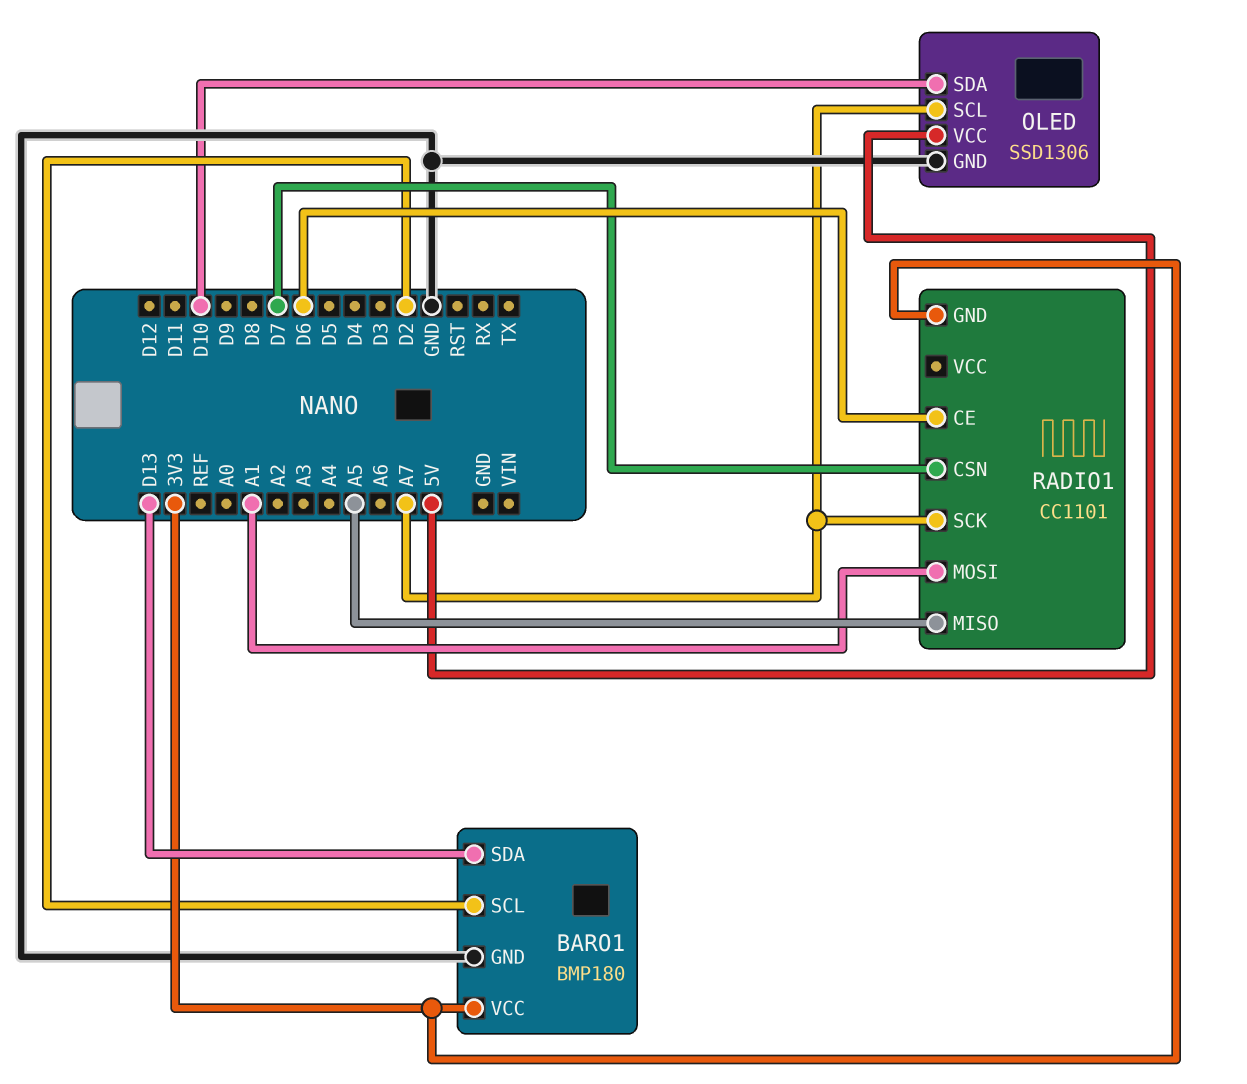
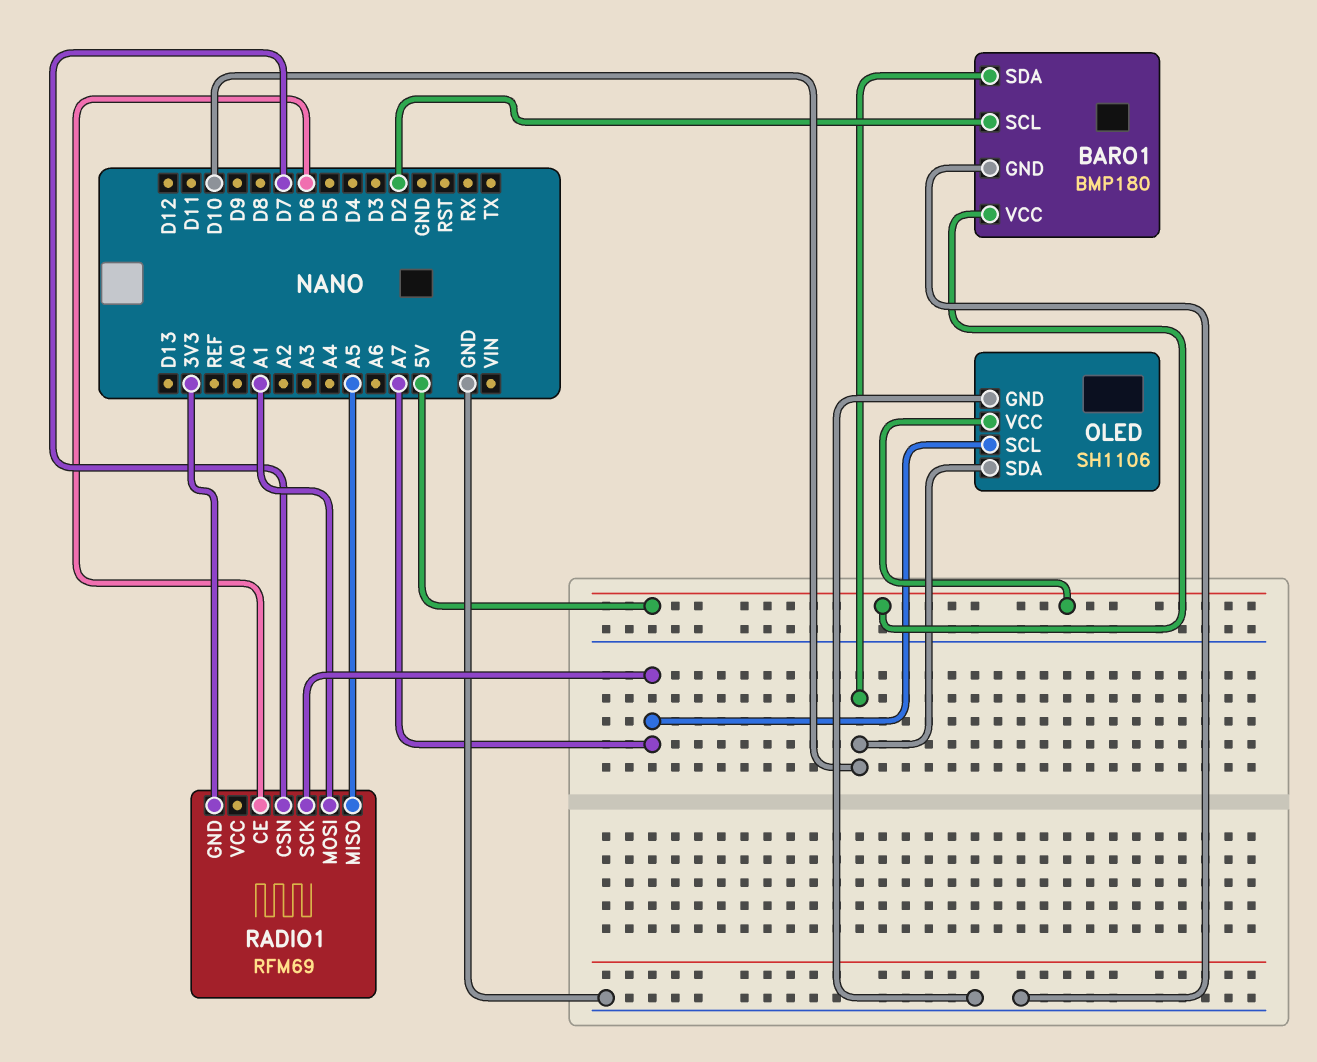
BARO1 pin SDA: D13 -> D10
BARO1 pin VCC: 3V3 -> 5V
OLED: SSD1306 -> SH1106
RADIO1: CC1101 -> RFM69

